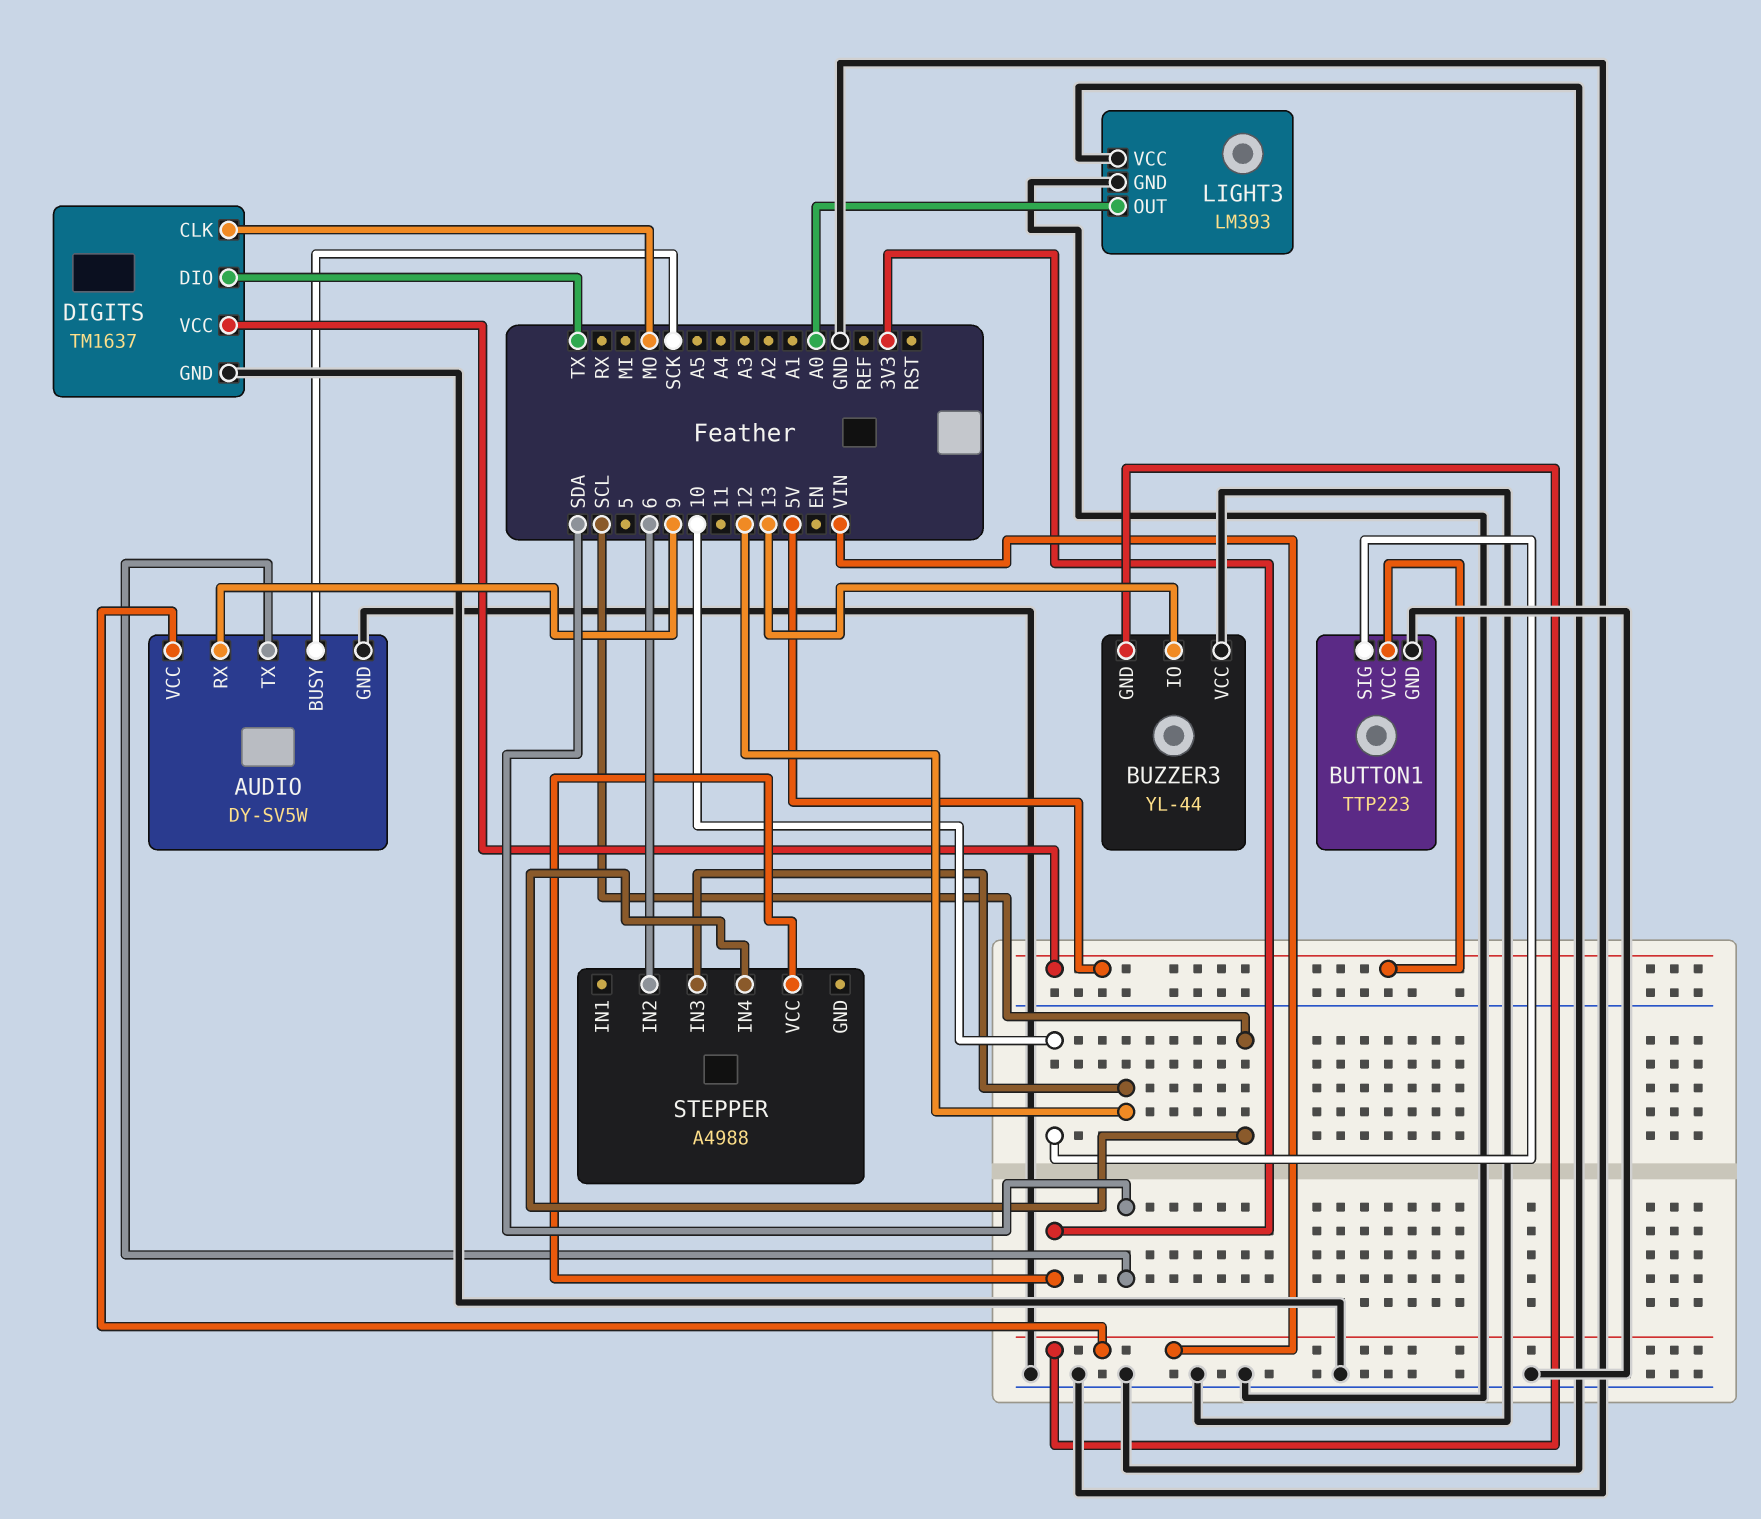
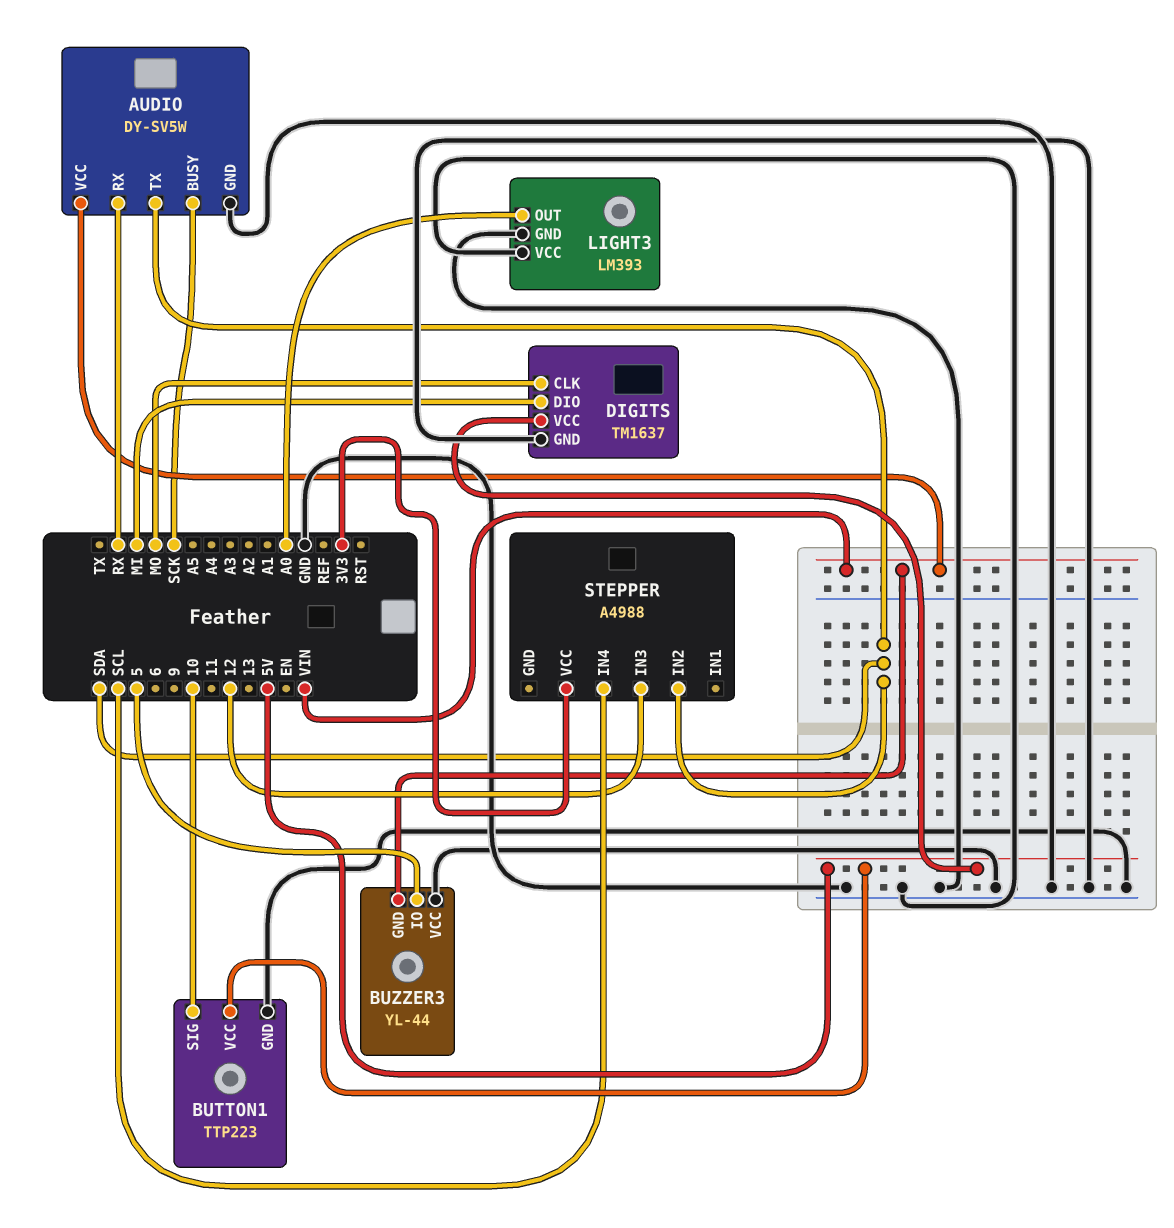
AUDIO pin RX: 9 -> RX
BUZZER3 pin IO: 13 -> 5
DIGITS pin DIO: TX -> MI
STEPPER pin IN2: 6 -> SDA

